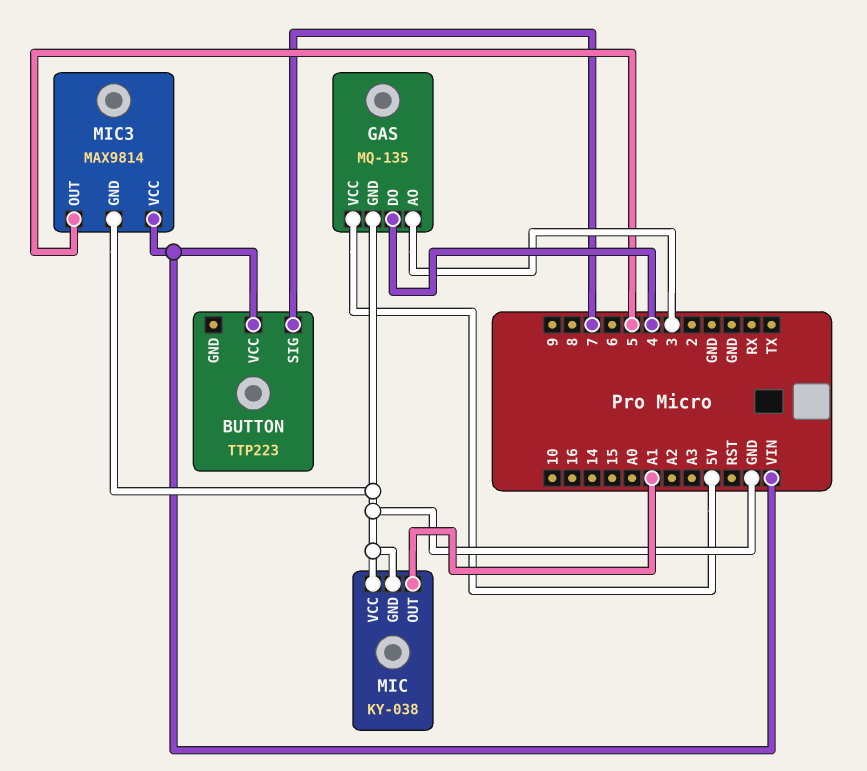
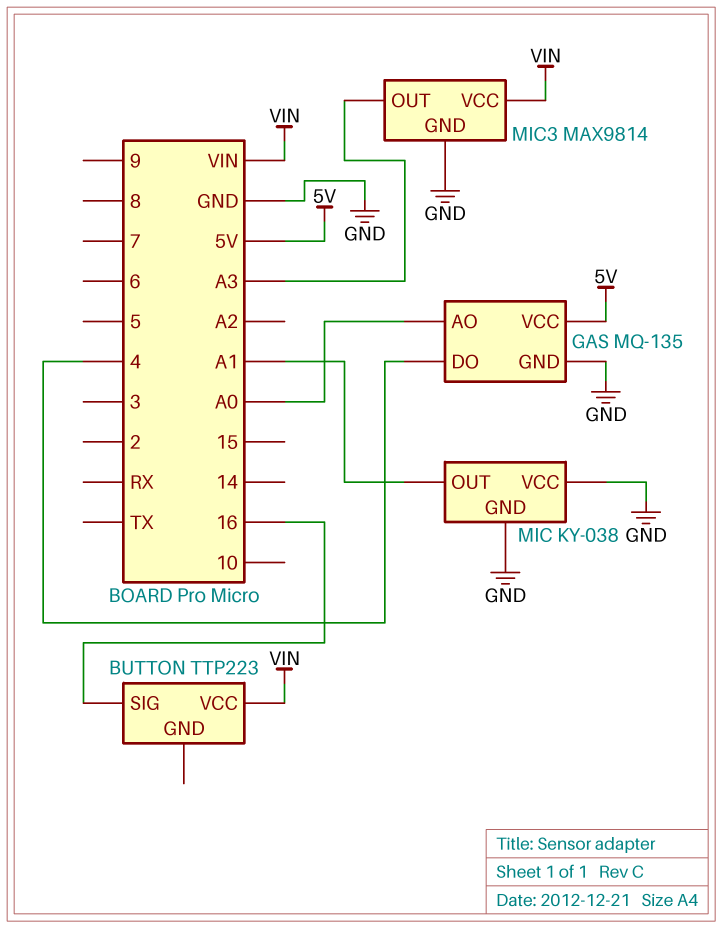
BUTTON pin SIG: 7 -> 16
GAS pin AO: 3 -> A0
MIC3 pin OUT: 5 -> A3

